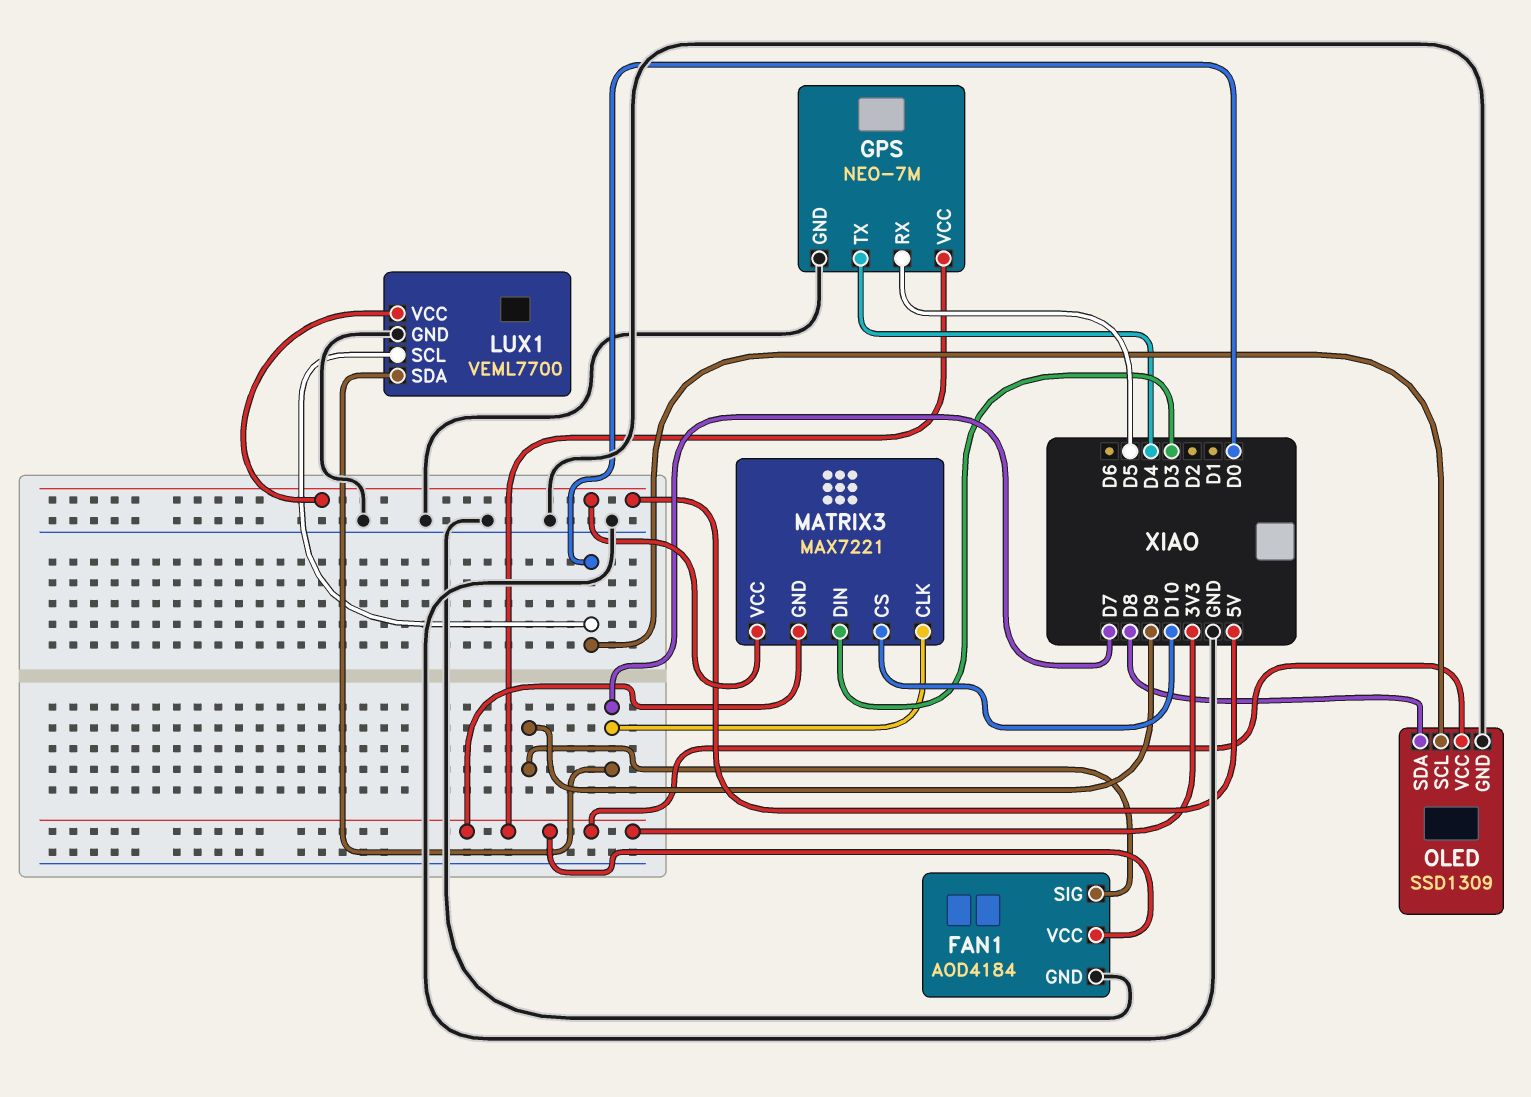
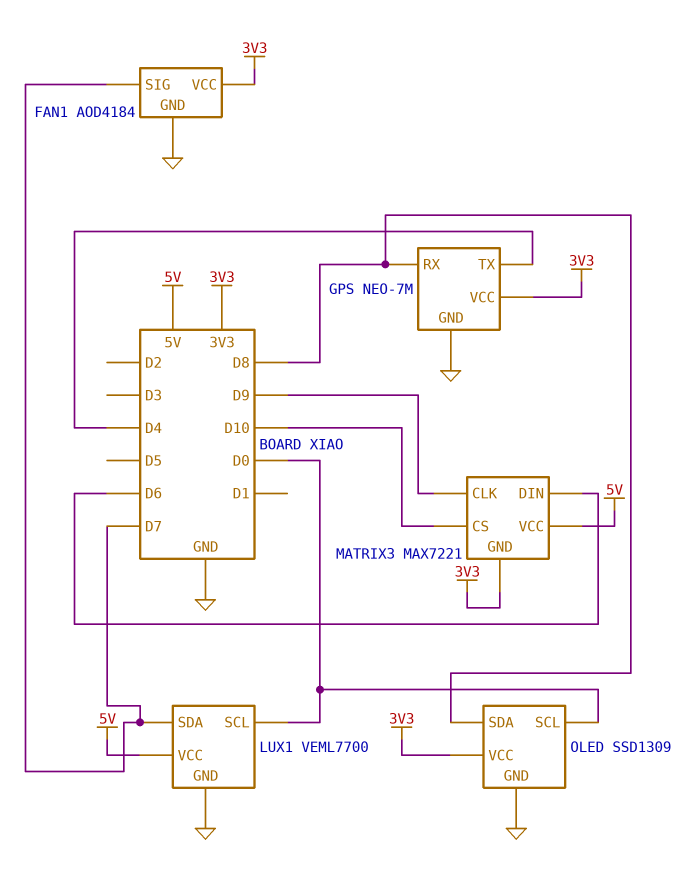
FAN1 pin SIG: D9 -> D7
GPS pin RX: D5 -> D8
MATRIX3 pin CLK: D7 -> D9
MATRIX3 pin DIN: D3 -> D6

